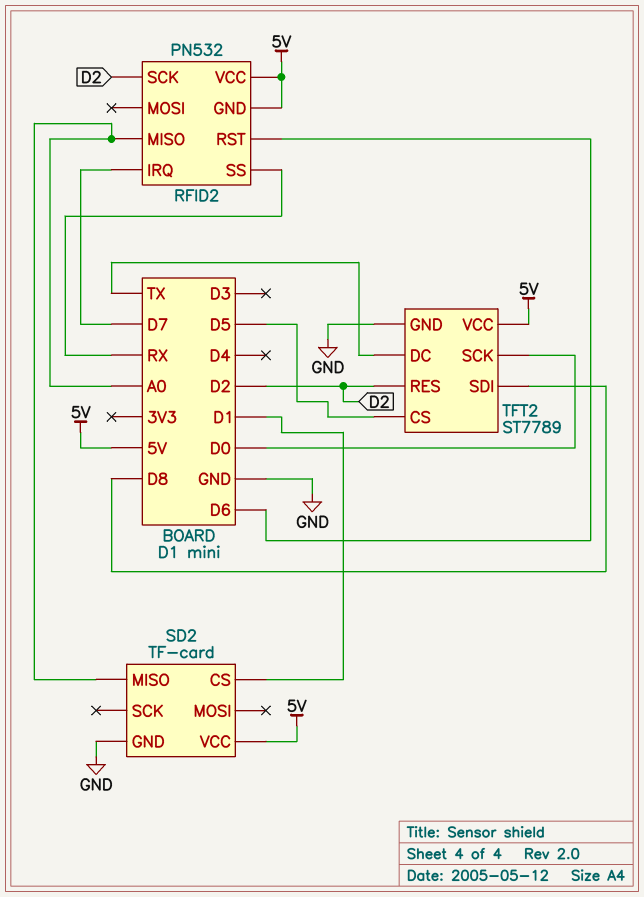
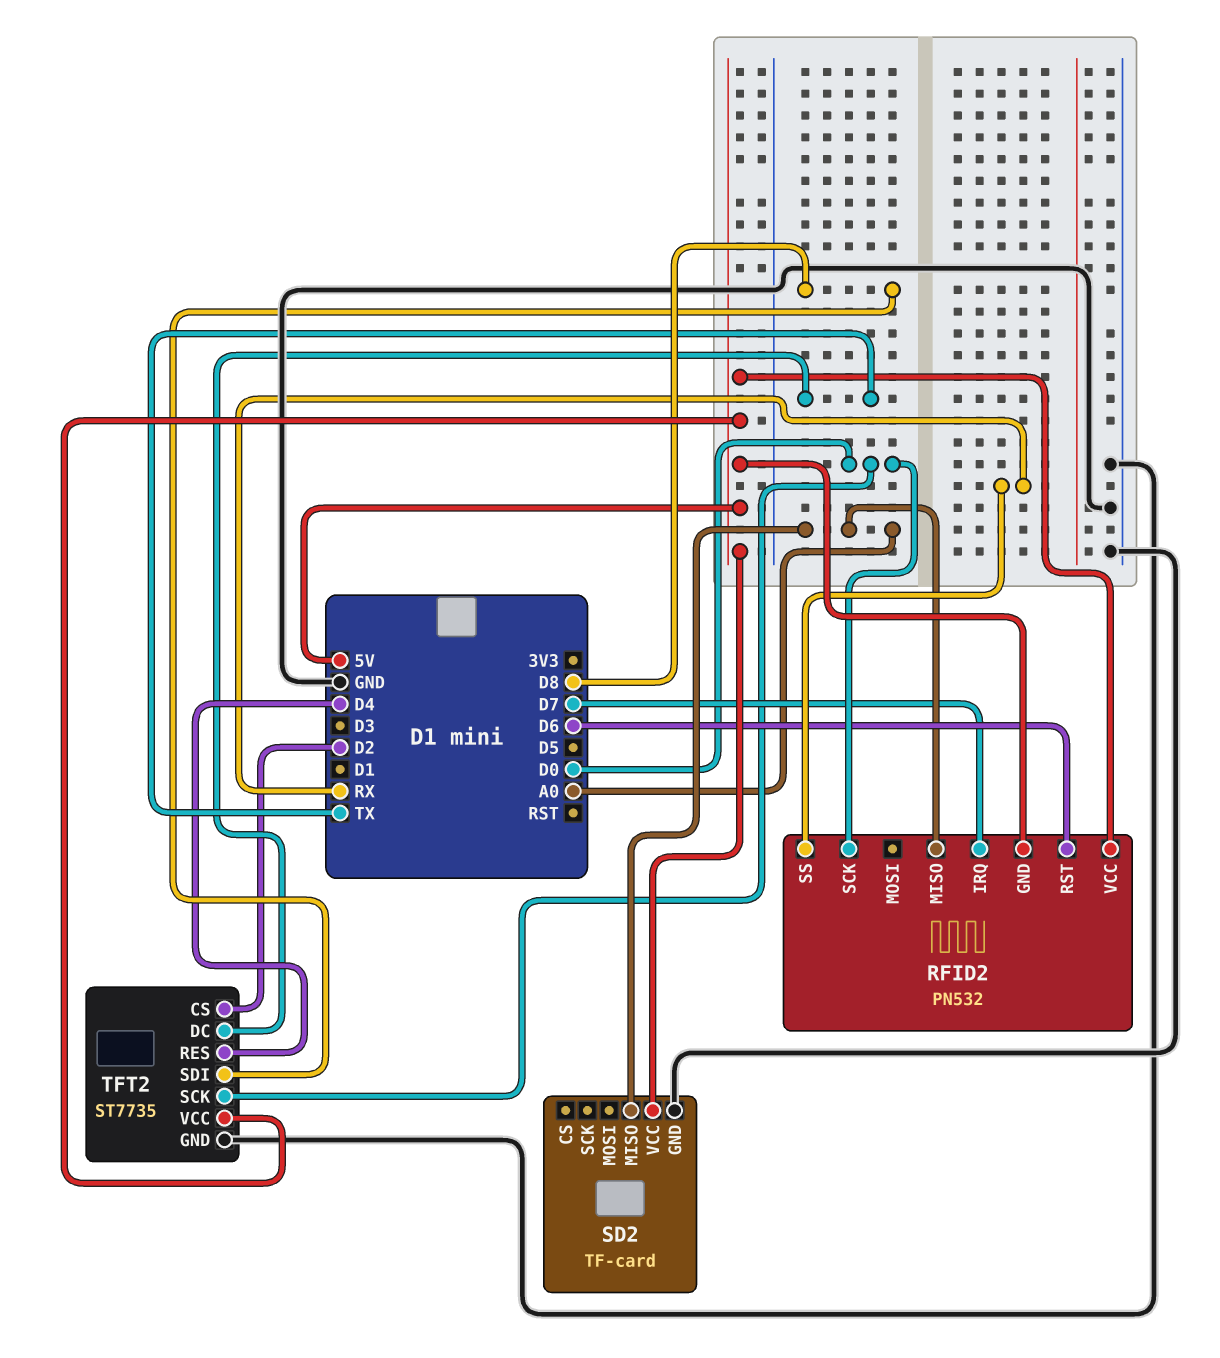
RFID2 pin SCK: D2 -> D0
SD2 pin CS: D1 -> none
TFT2: ST7789 -> ST7735
TFT2 pin CS: D5 -> D2
TFT2 pin RES: D2 -> D4

